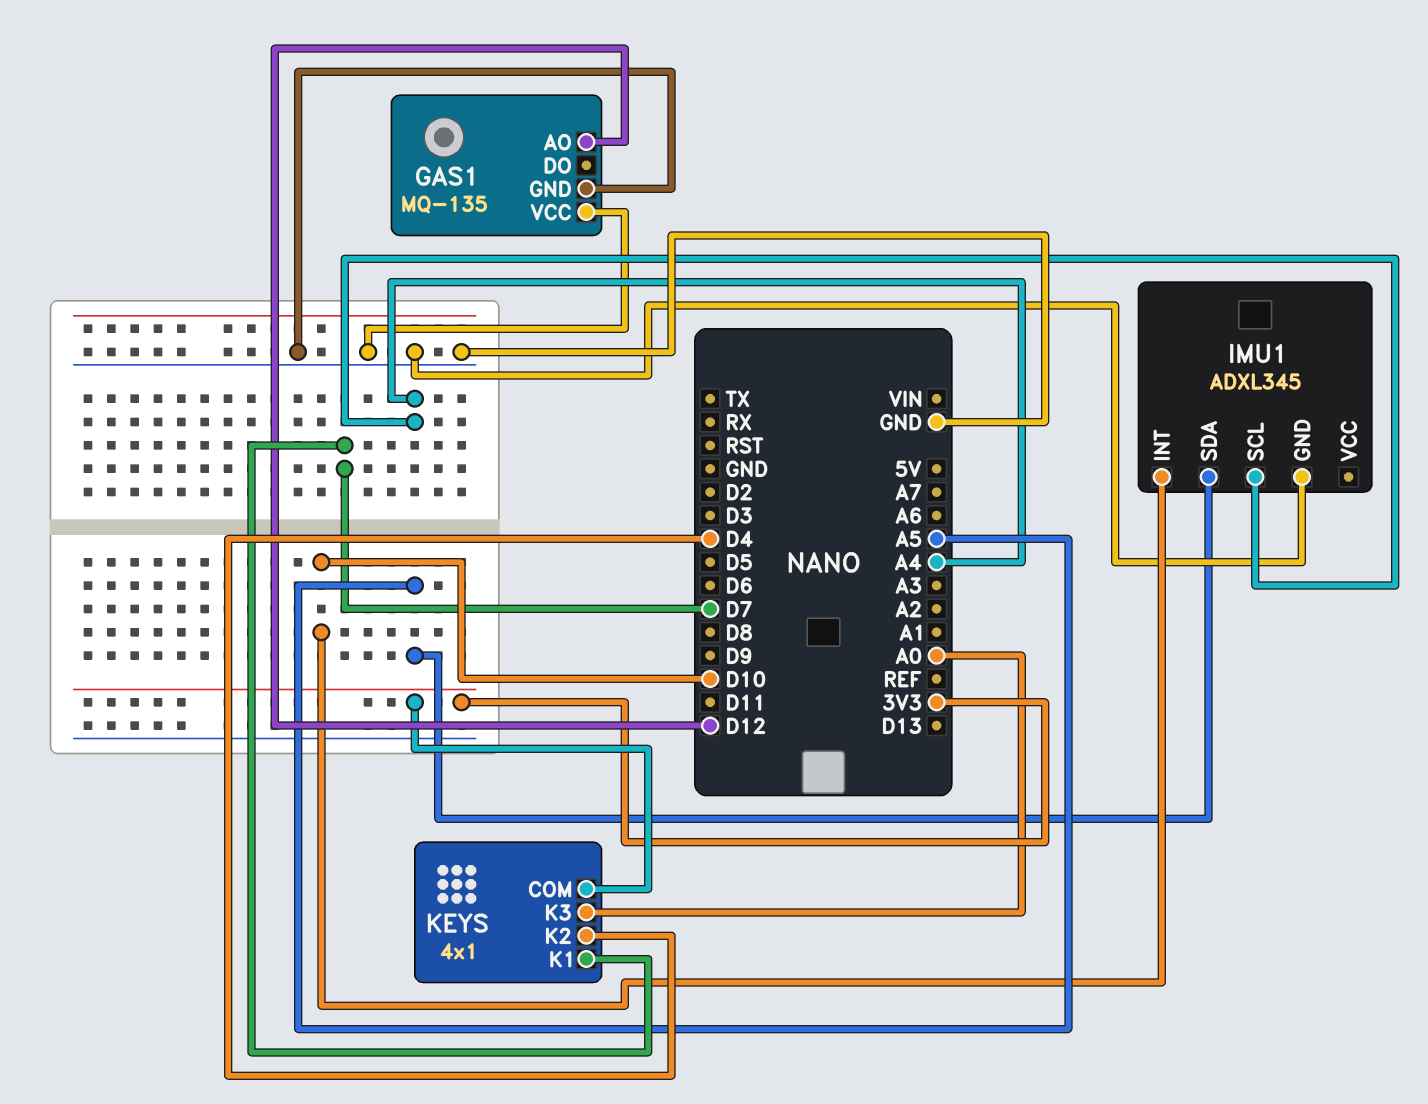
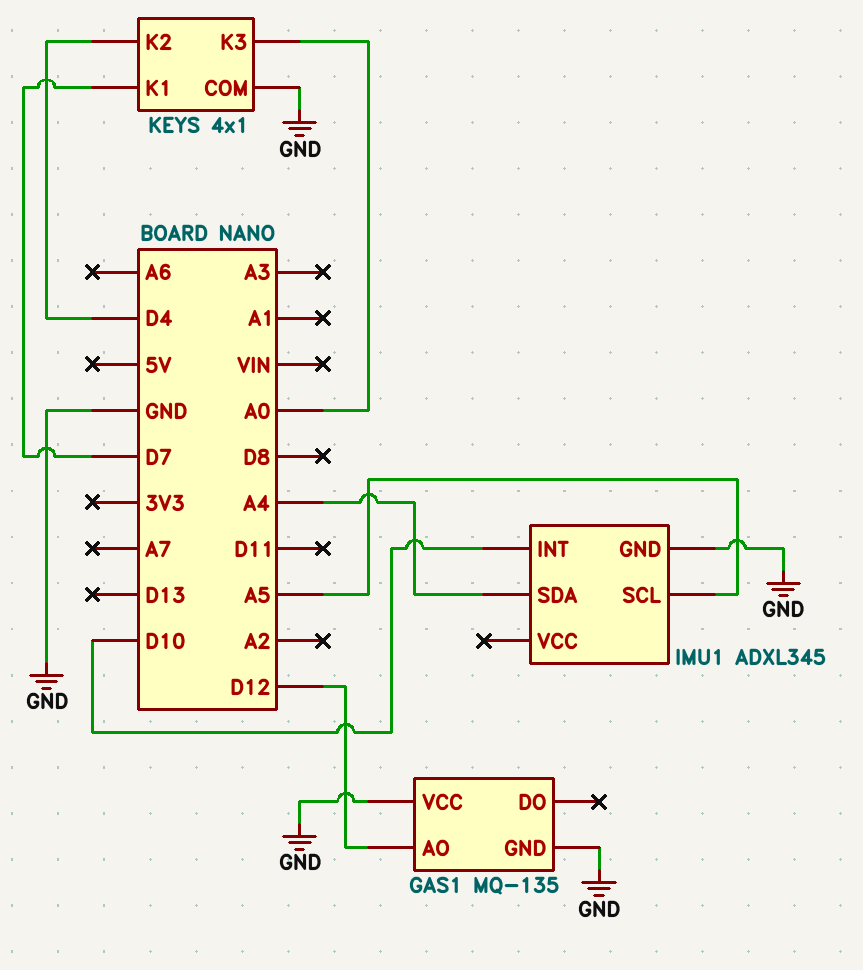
IMU1 pin SCL: A4 -> A5
IMU1 pin SDA: A5 -> A4
KEYS pin COM: 3V3 -> GND

